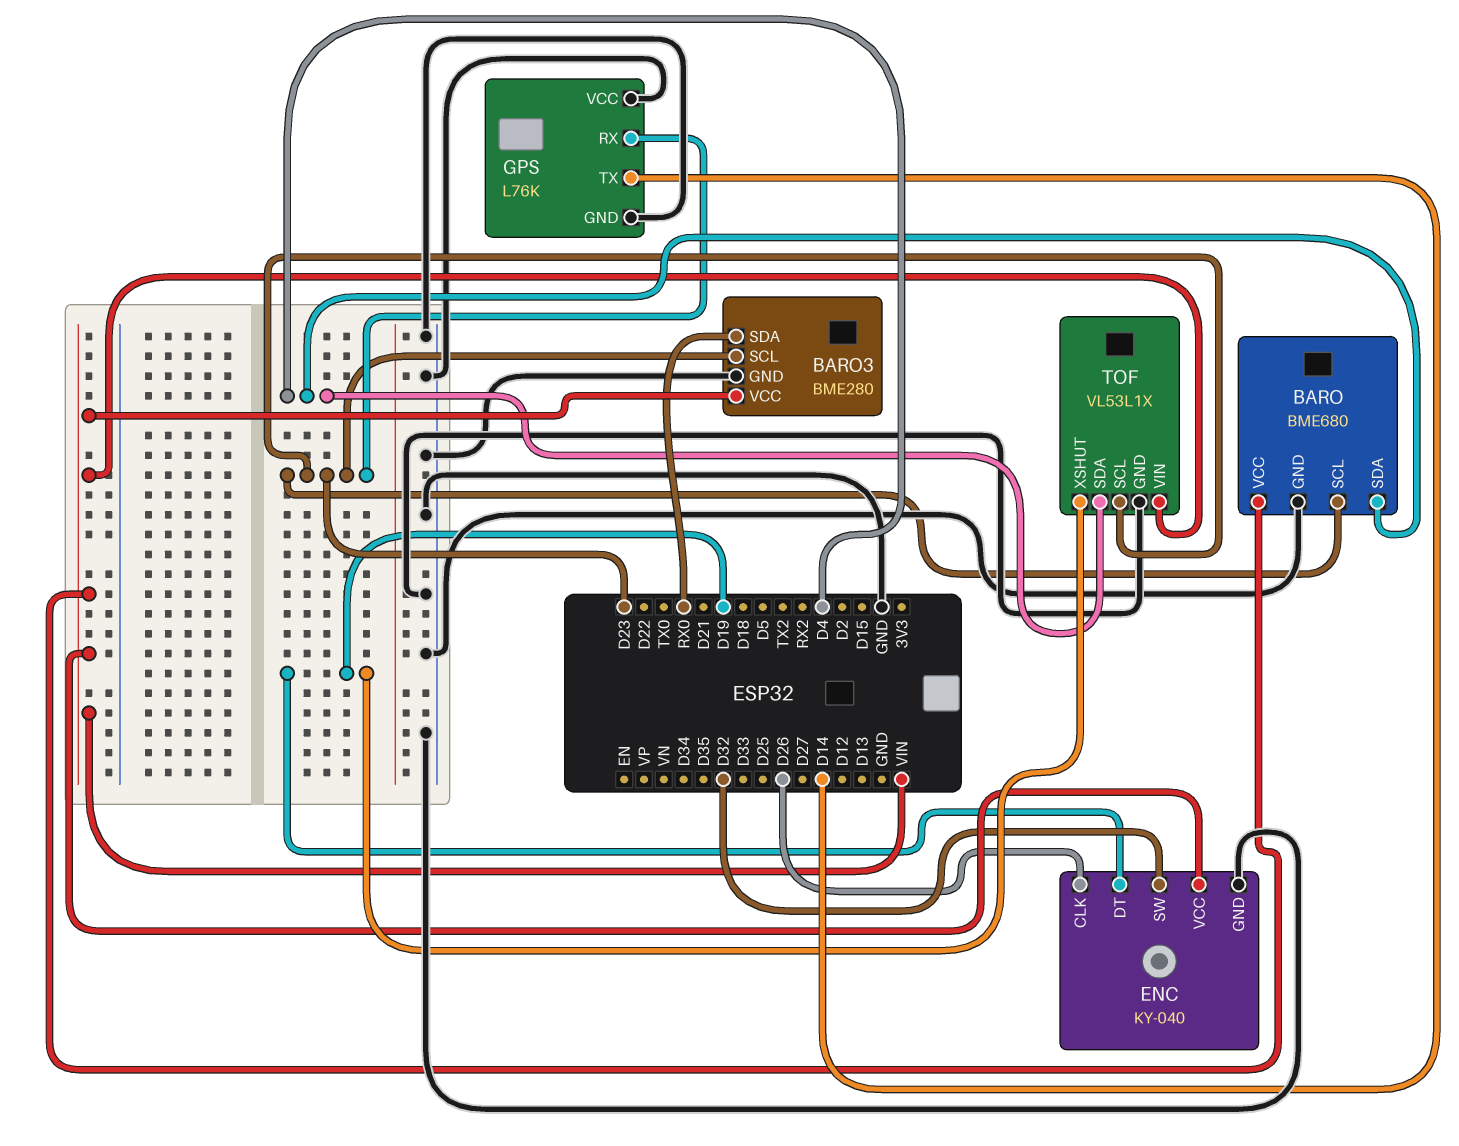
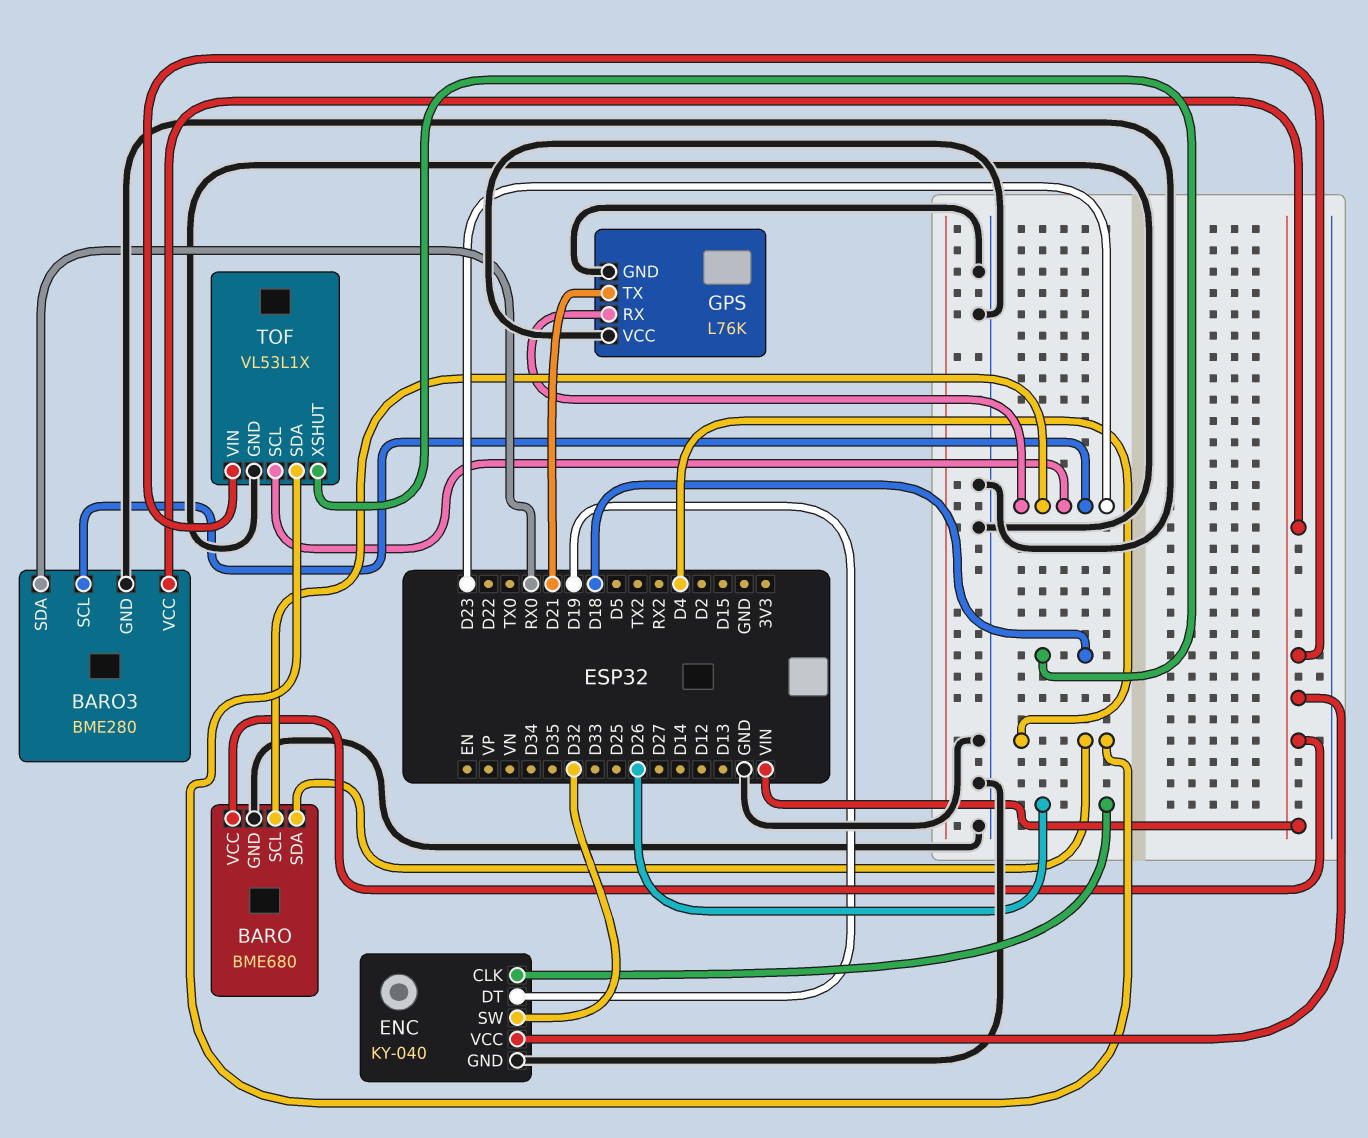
GPS pin TX: D14 -> D21
TOF pin XSHUT: D19 -> D18

